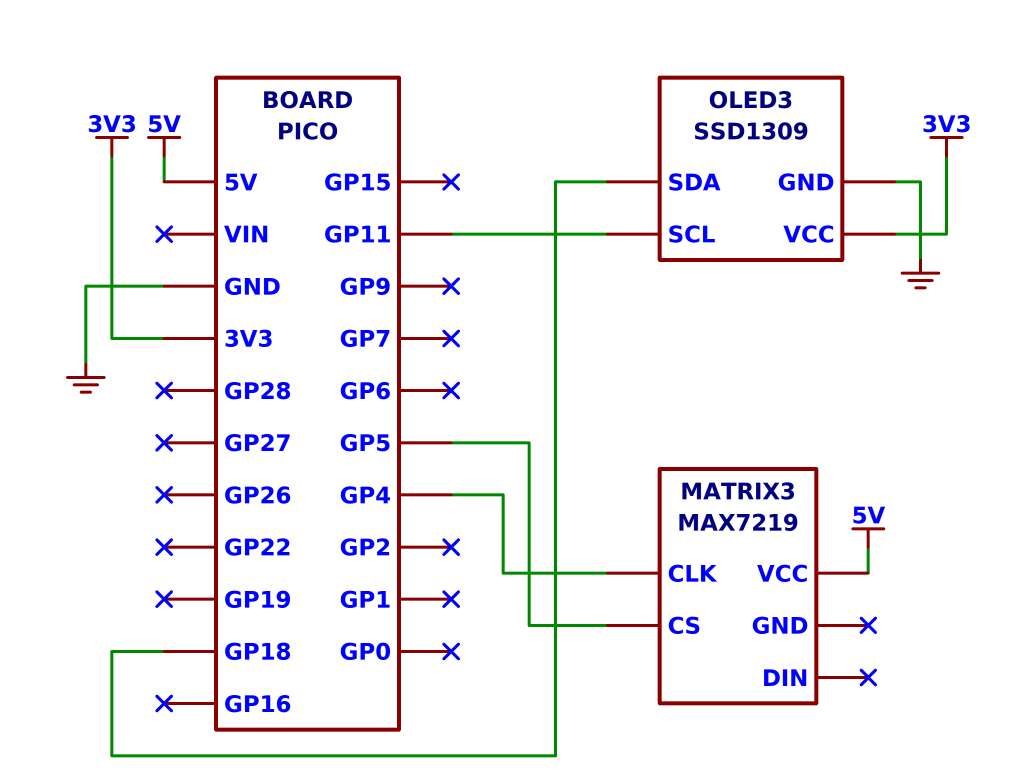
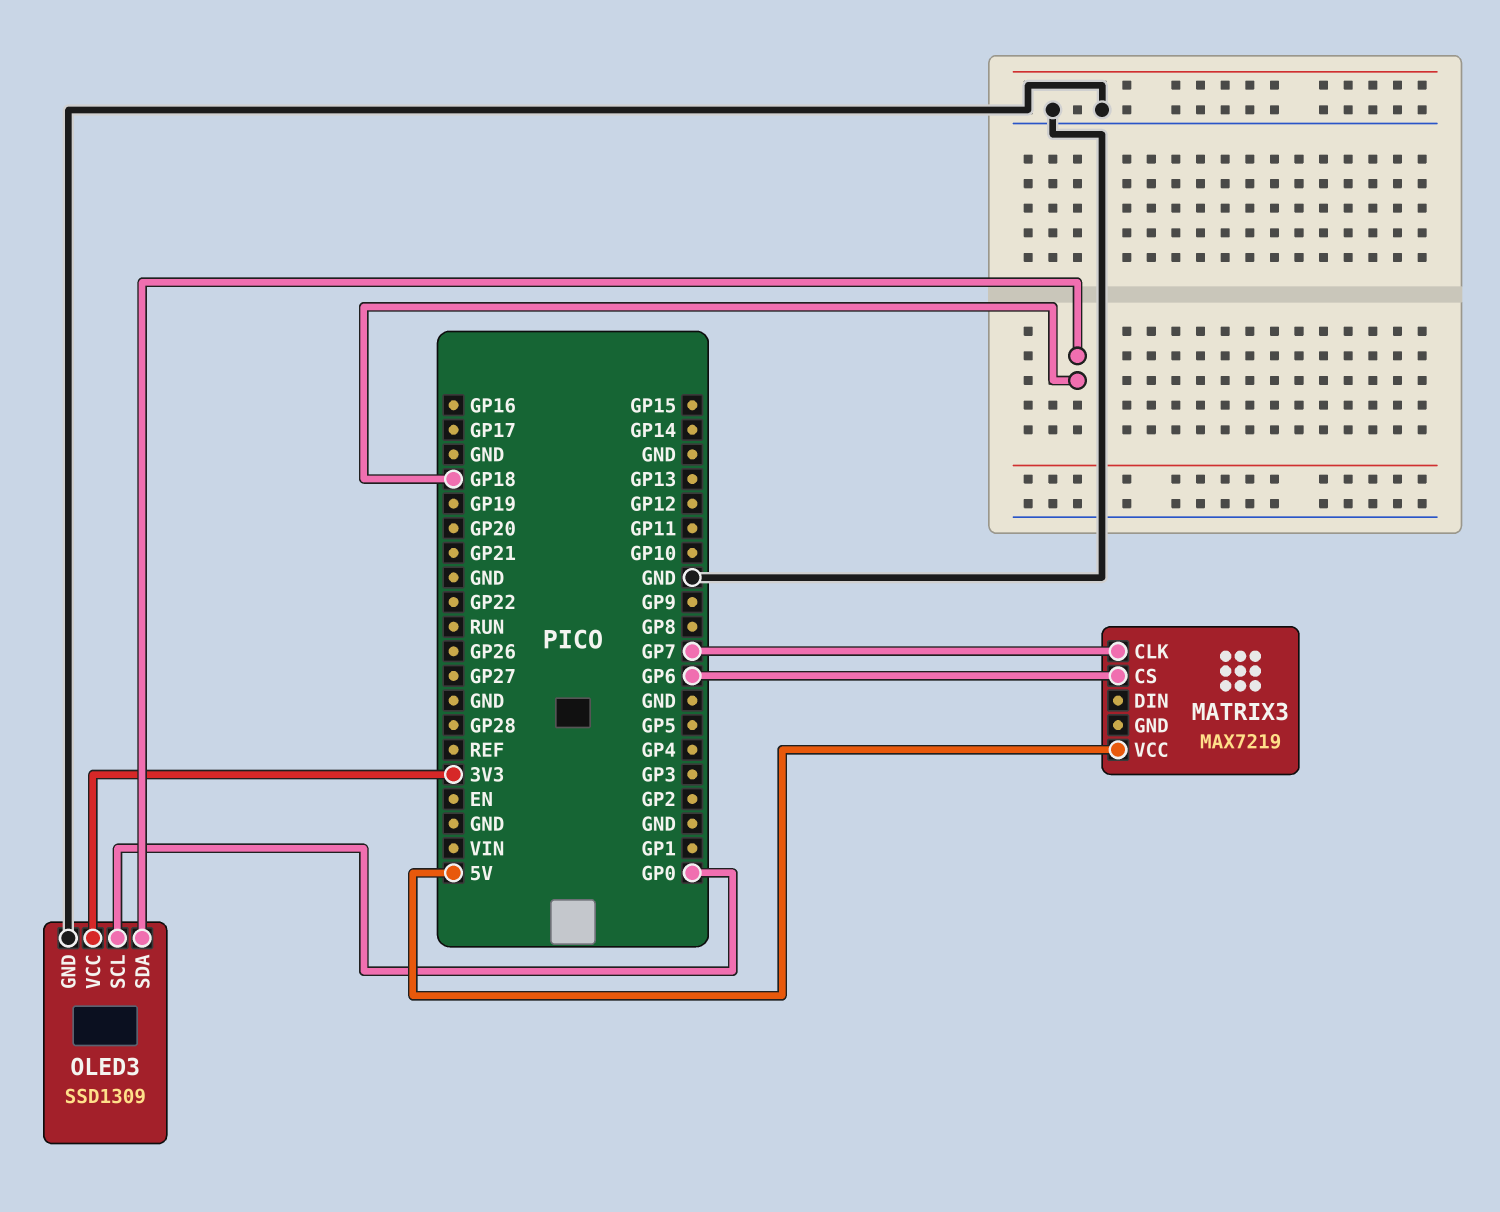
MATRIX3 pin CLK: GP4 -> GP7
MATRIX3 pin CS: GP5 -> GP6
OLED3 pin SCL: GP11 -> GP0

